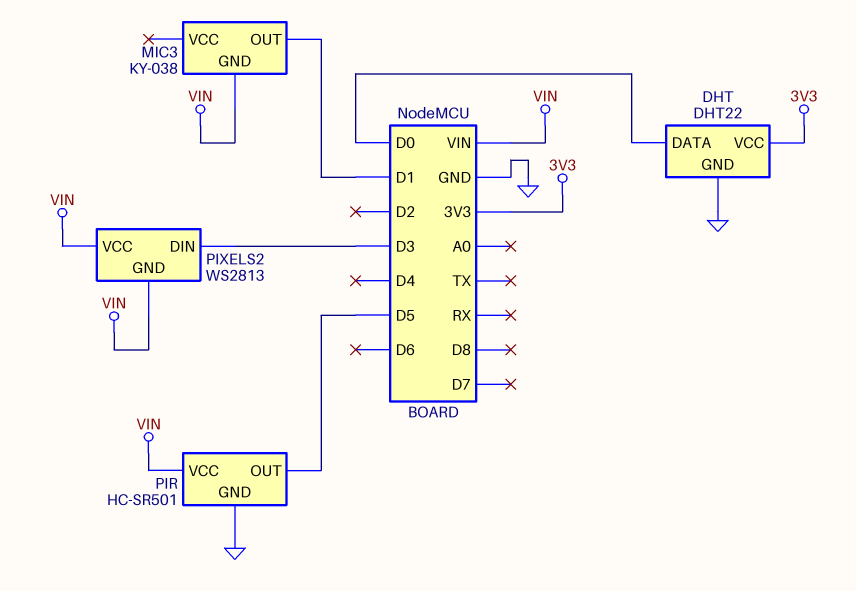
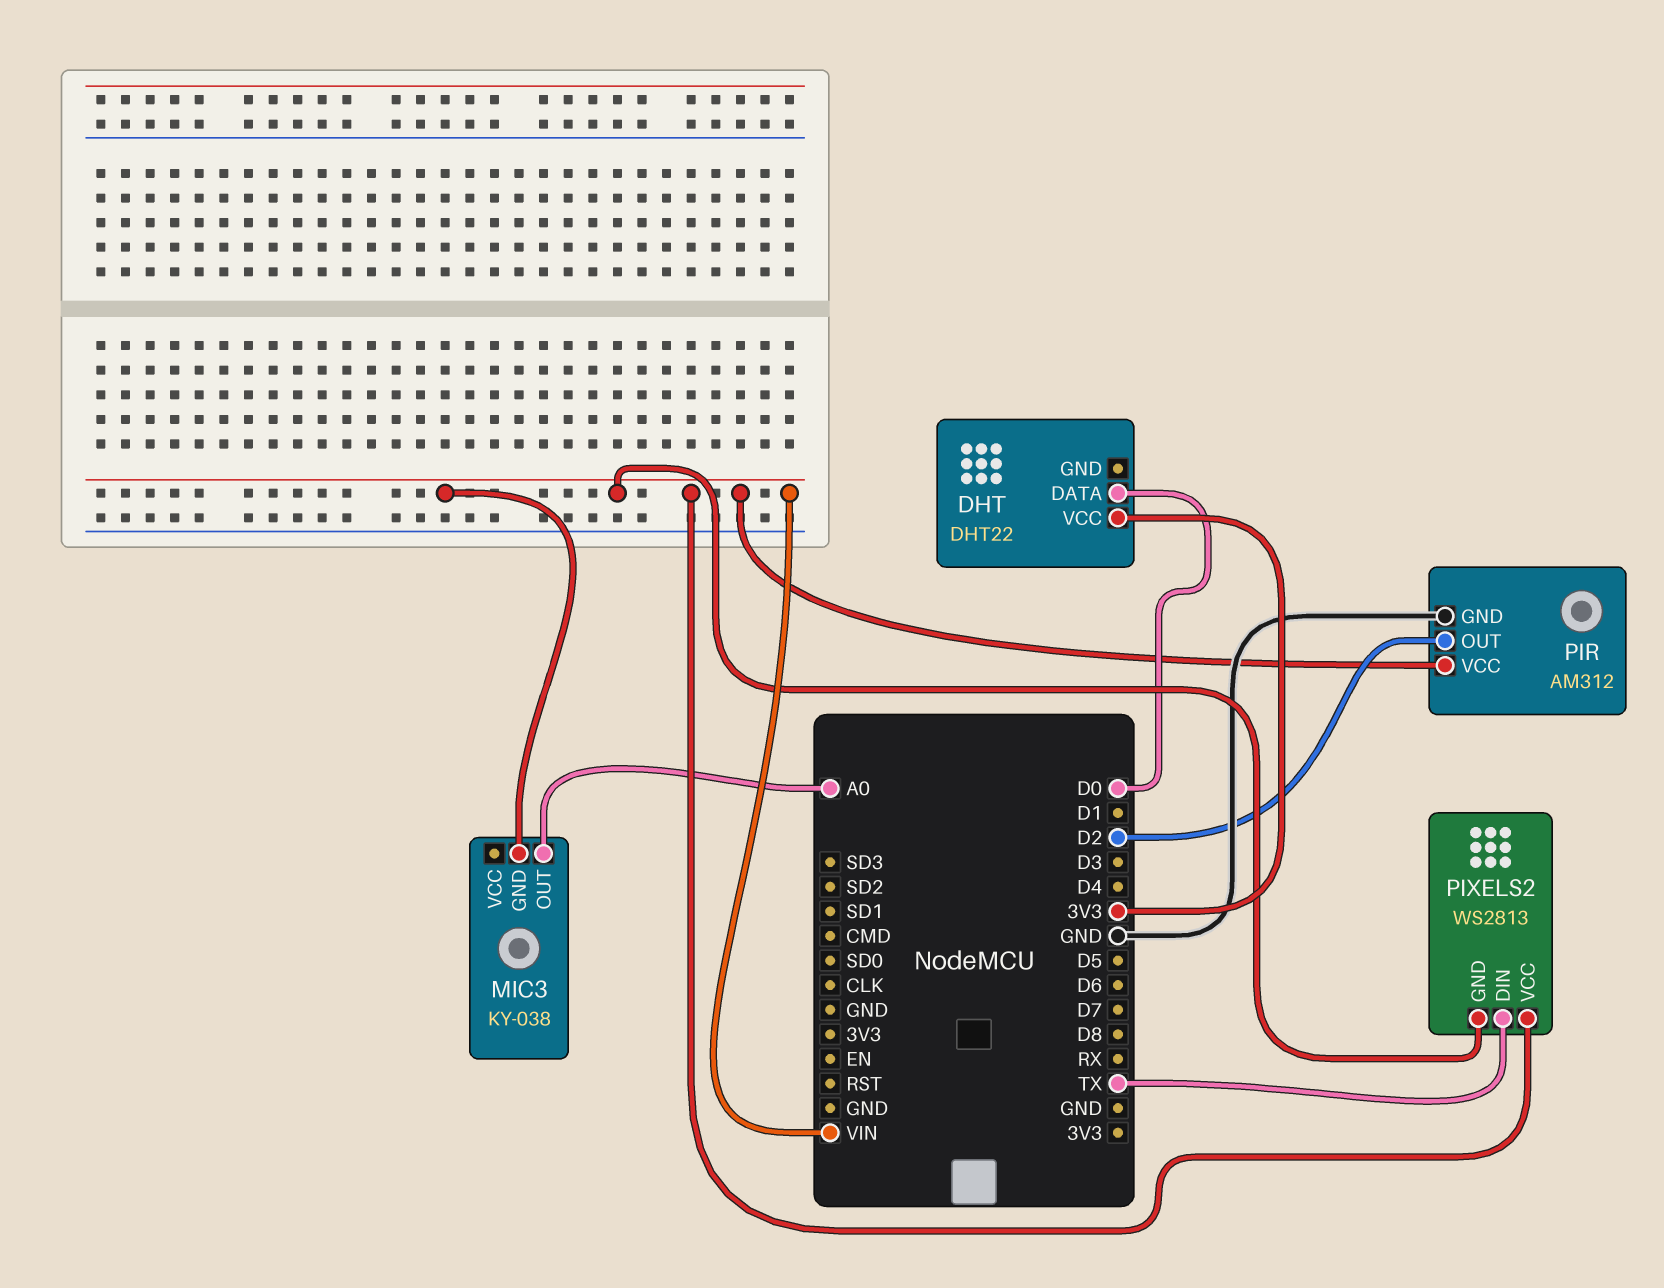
DHT pin GND: GND -> none
MIC3 pin OUT: D1 -> A0
PIR: HC-SR501 -> AM312
PIR pin OUT: D5 -> D2
PIXELS2 pin DIN: D3 -> TX

